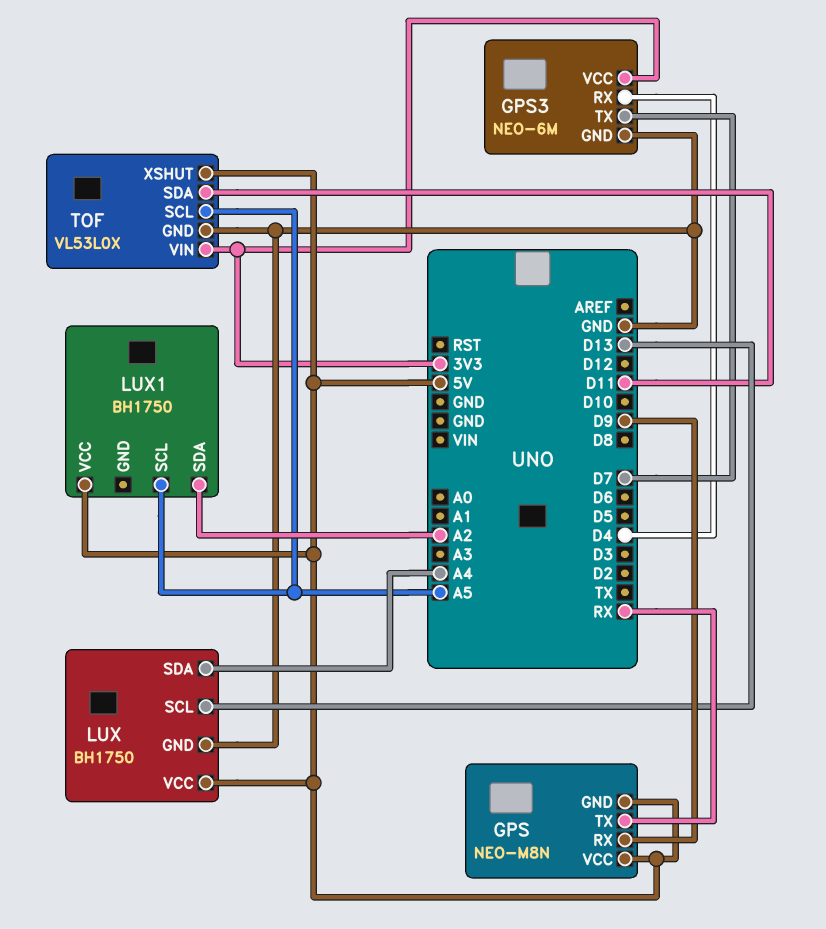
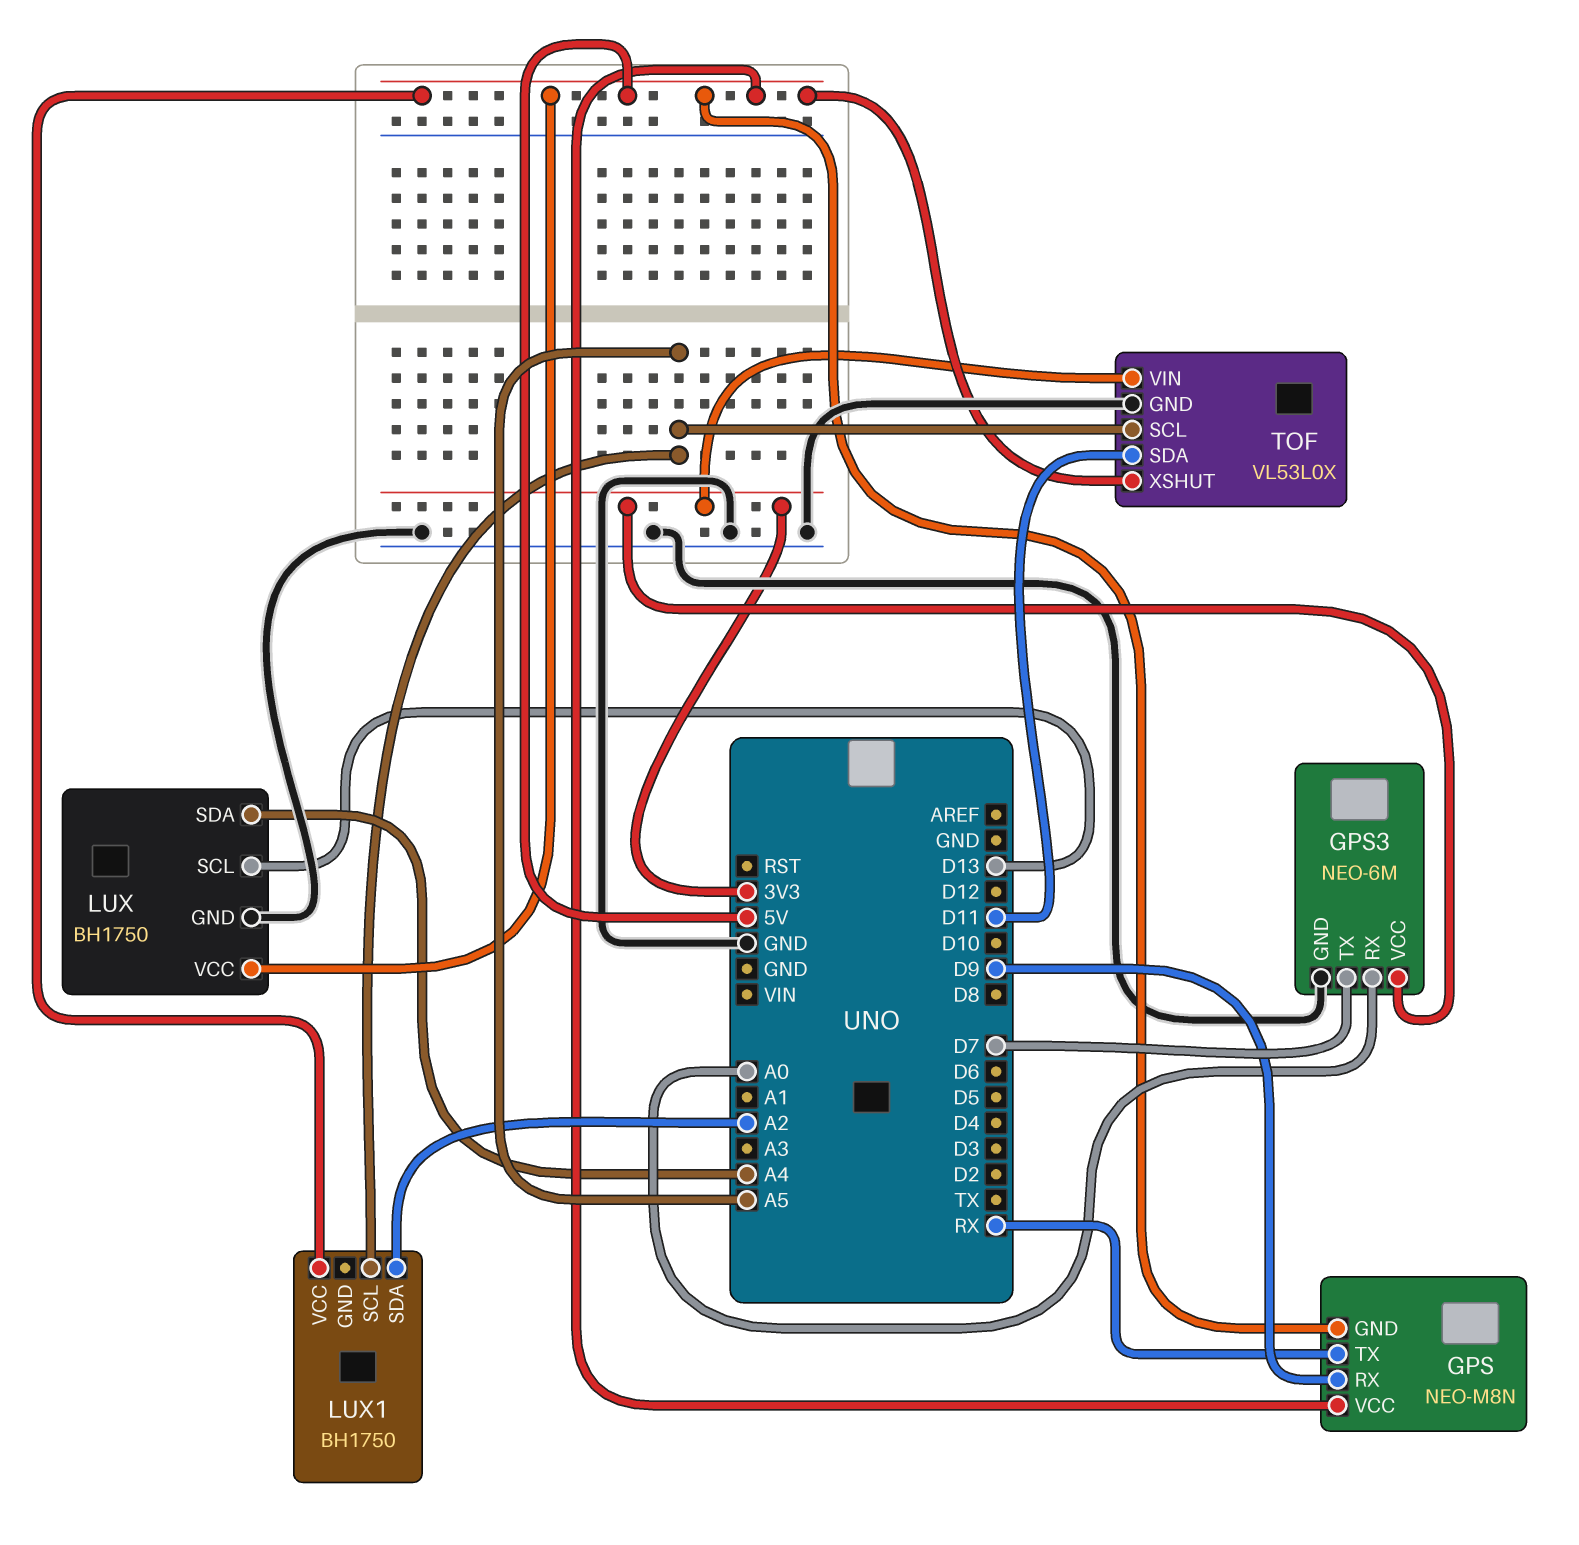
GPS3 pin RX: D4 -> A0

